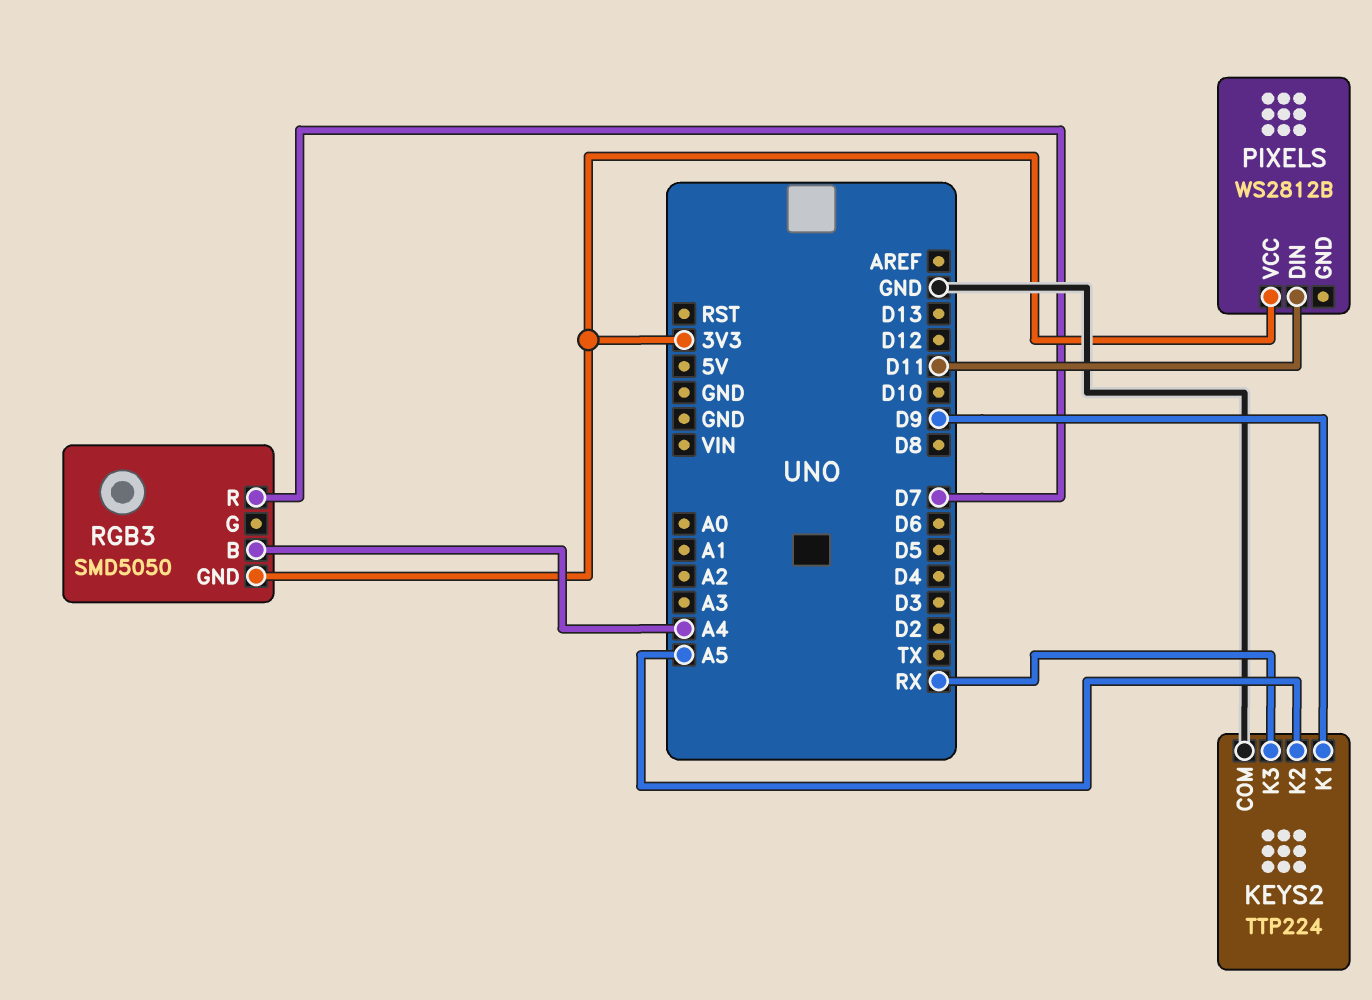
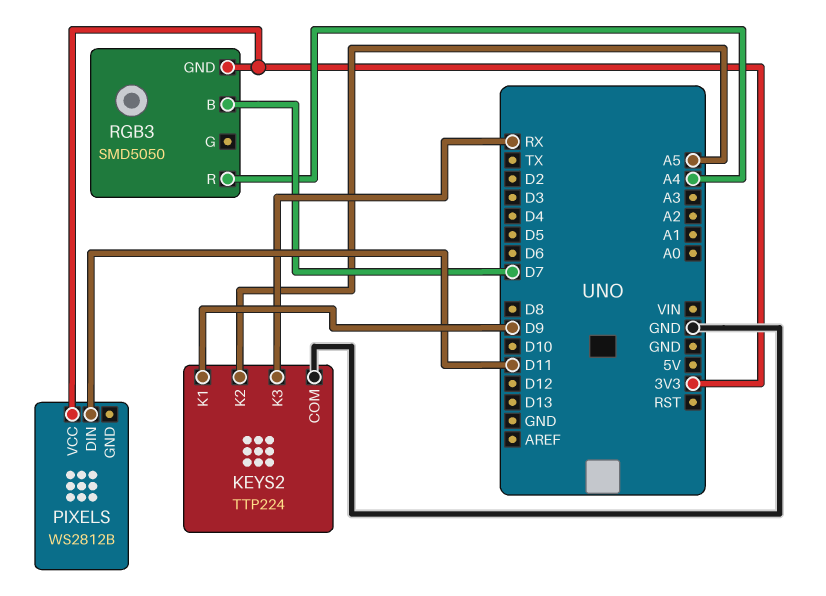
RGB3 pin B: A4 -> D7
RGB3 pin R: D7 -> A4

